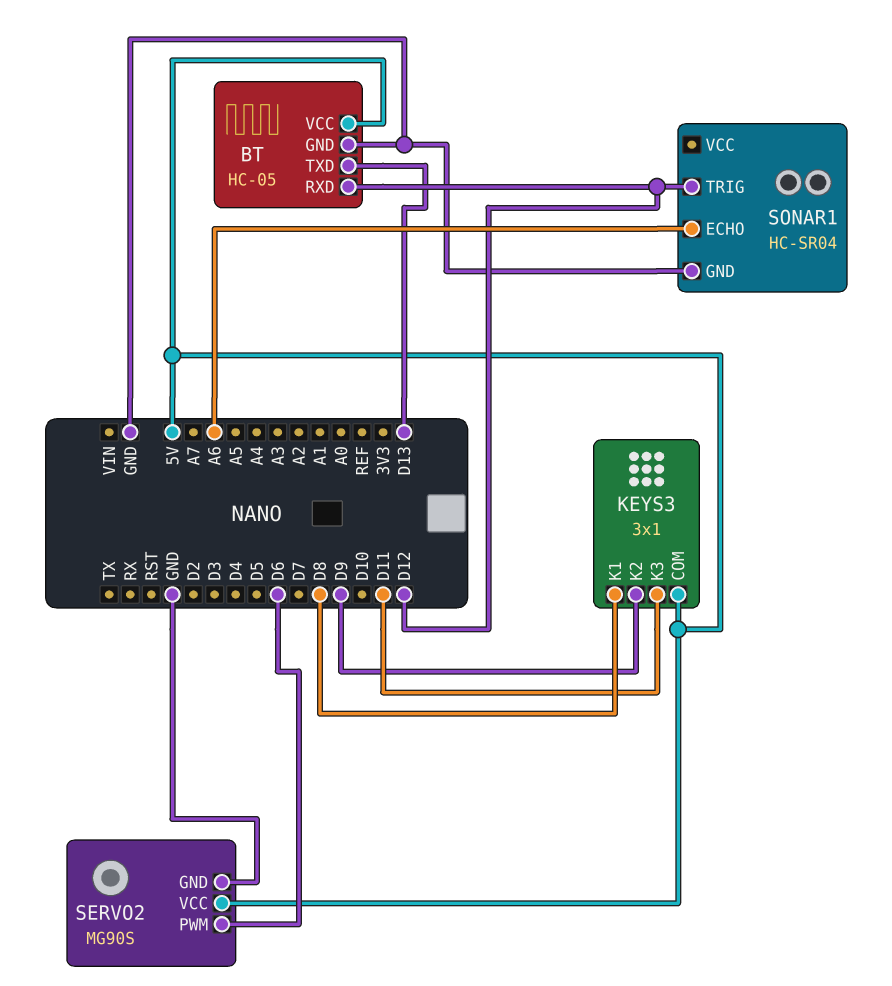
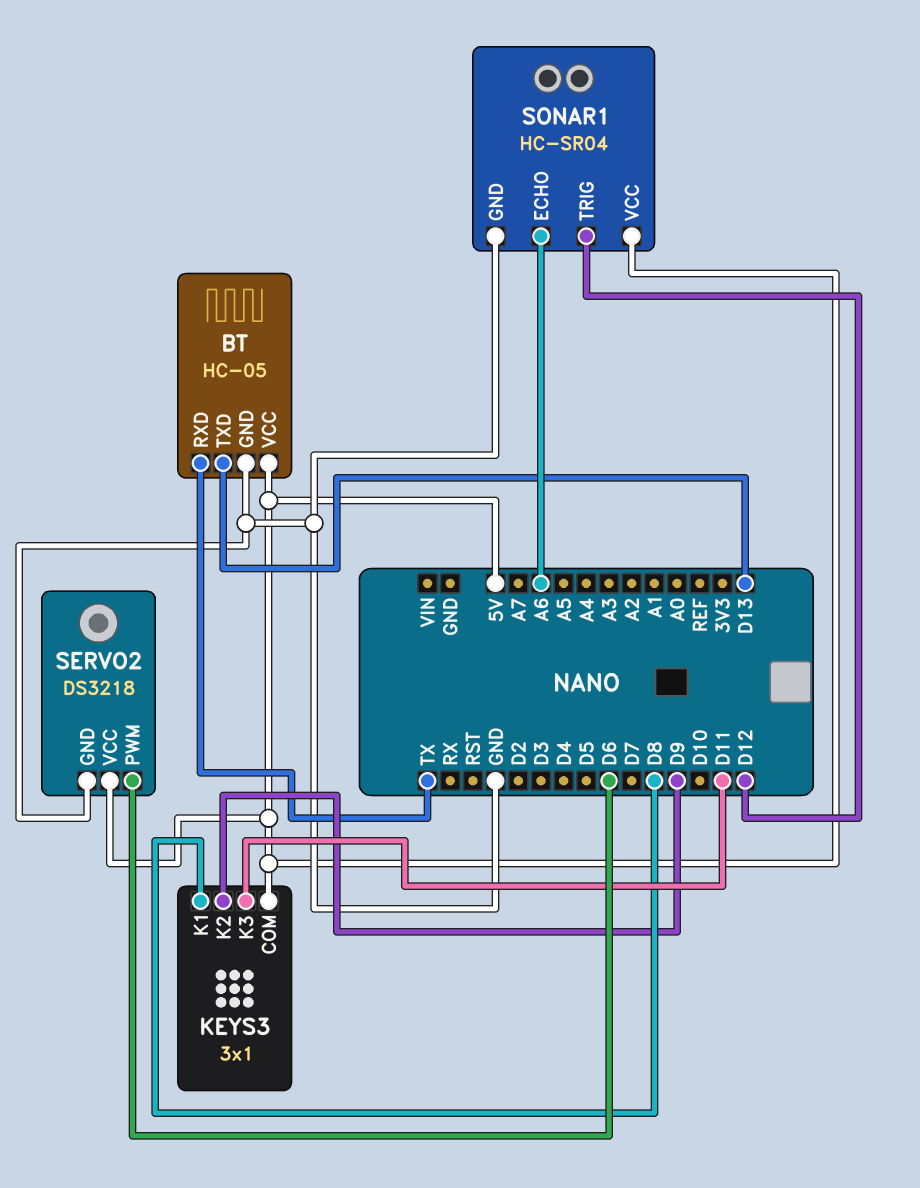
BT pin RXD: D12 -> TX
SERVO2: MG90S -> DS3218
SONAR1 pin VCC: none -> 5V

